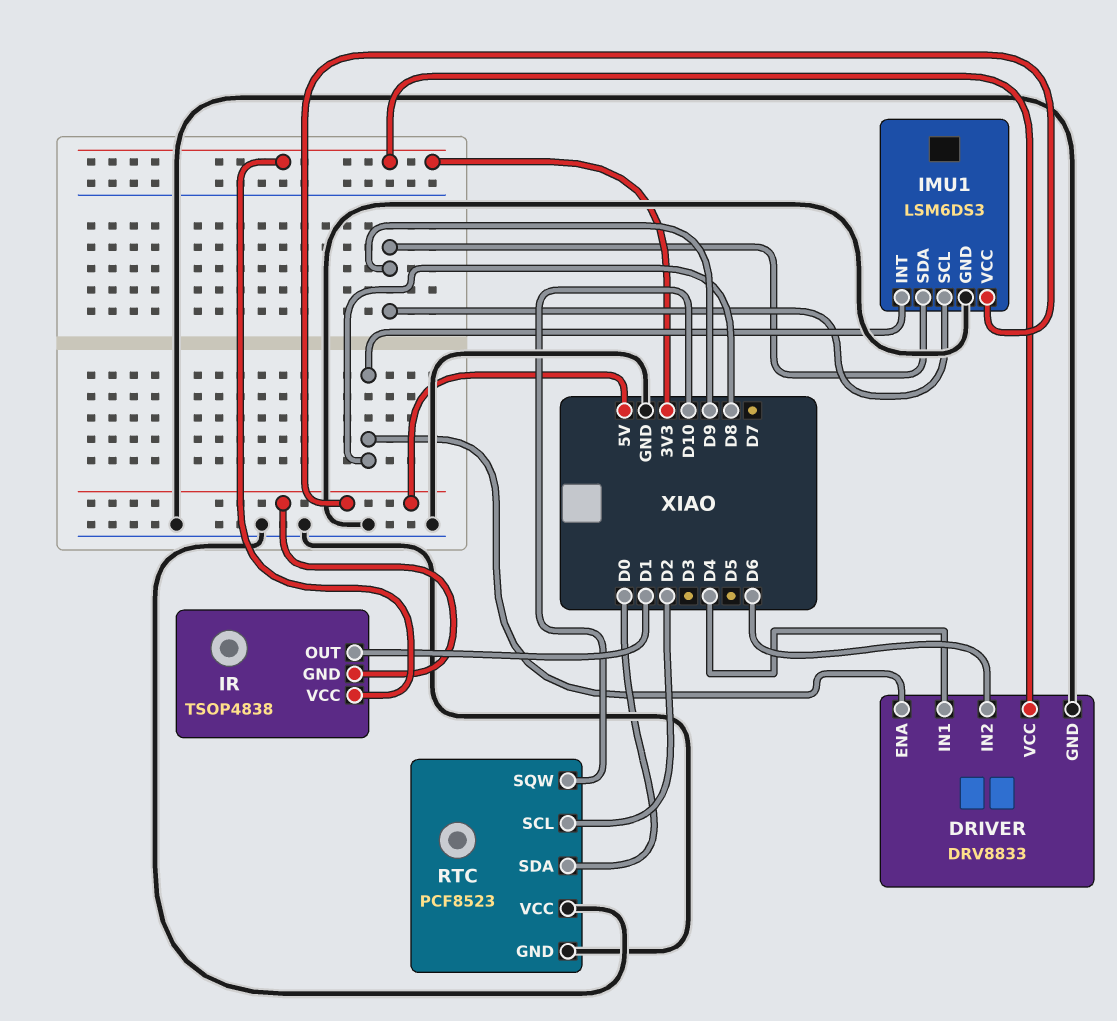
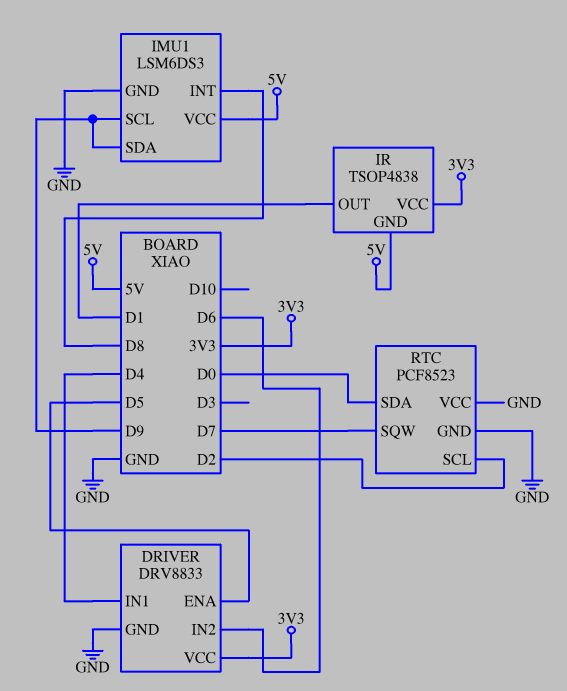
DRIVER pin ENA: D8 -> D5
RTC pin SQW: D10 -> D7

